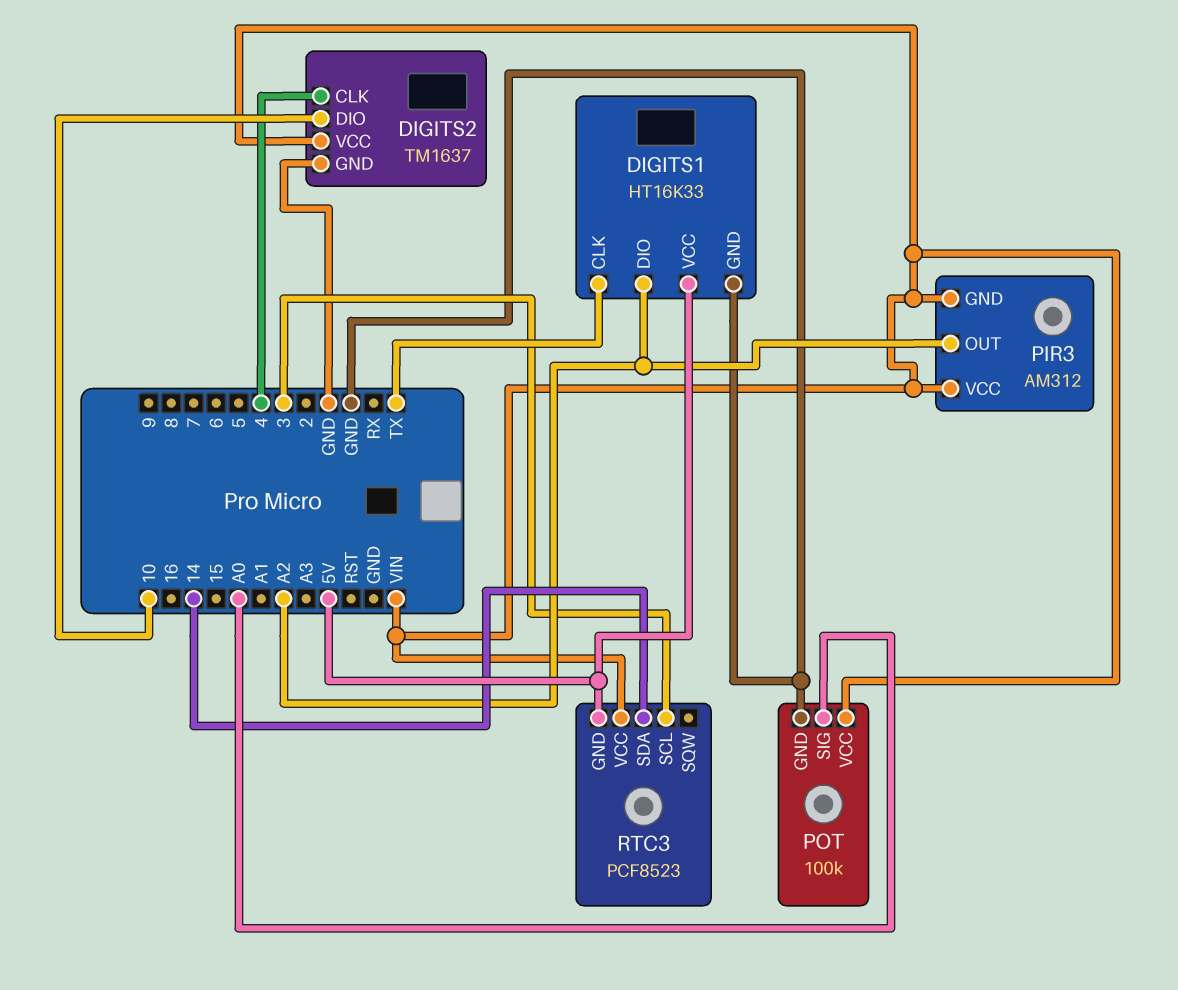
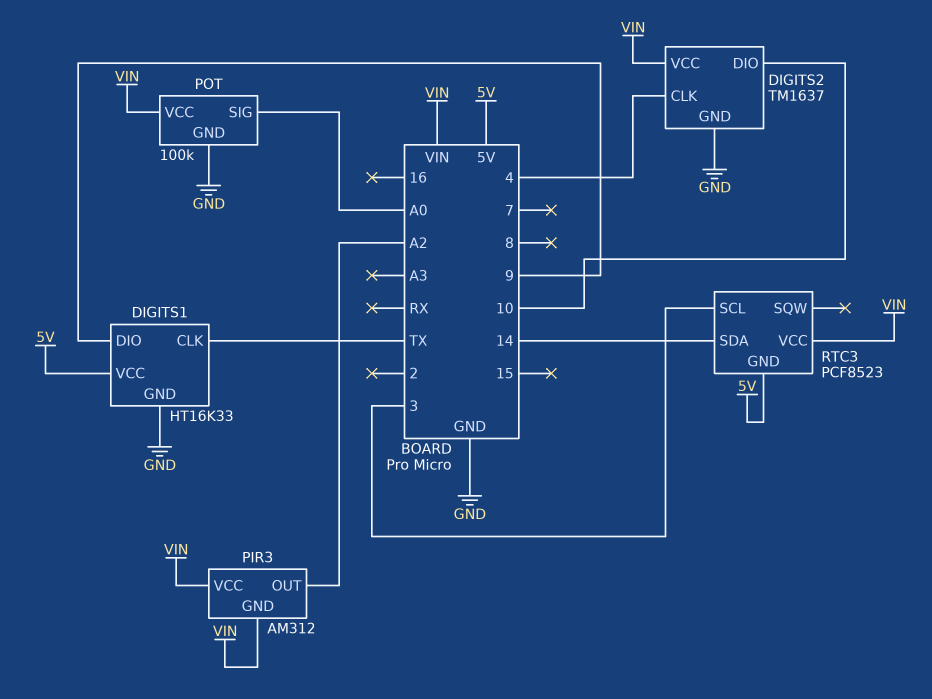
DIGITS1 pin DIO: A2 -> 9

